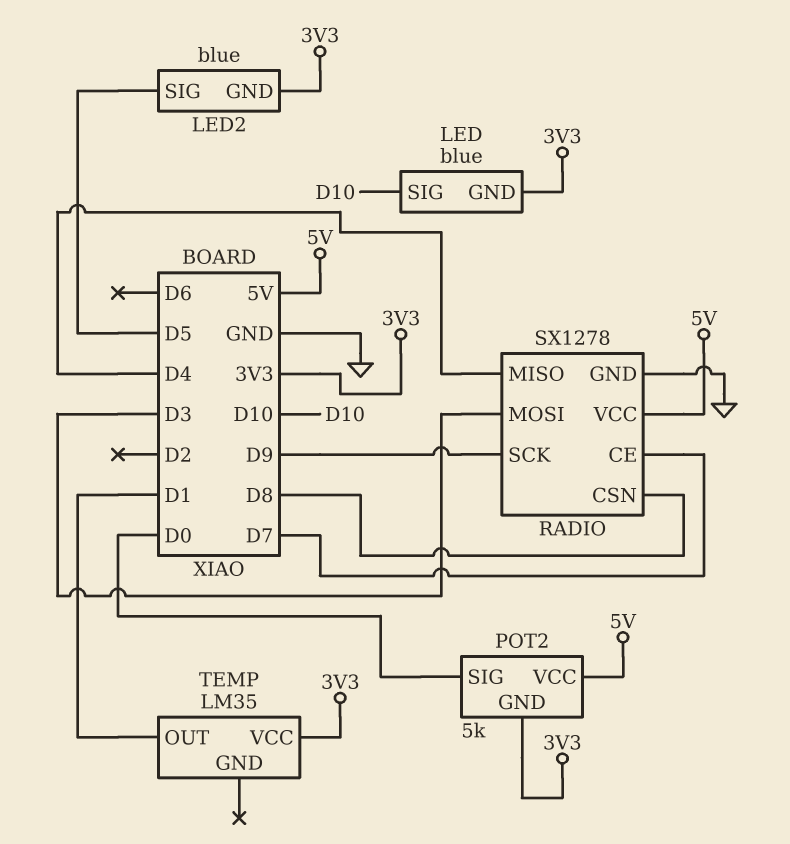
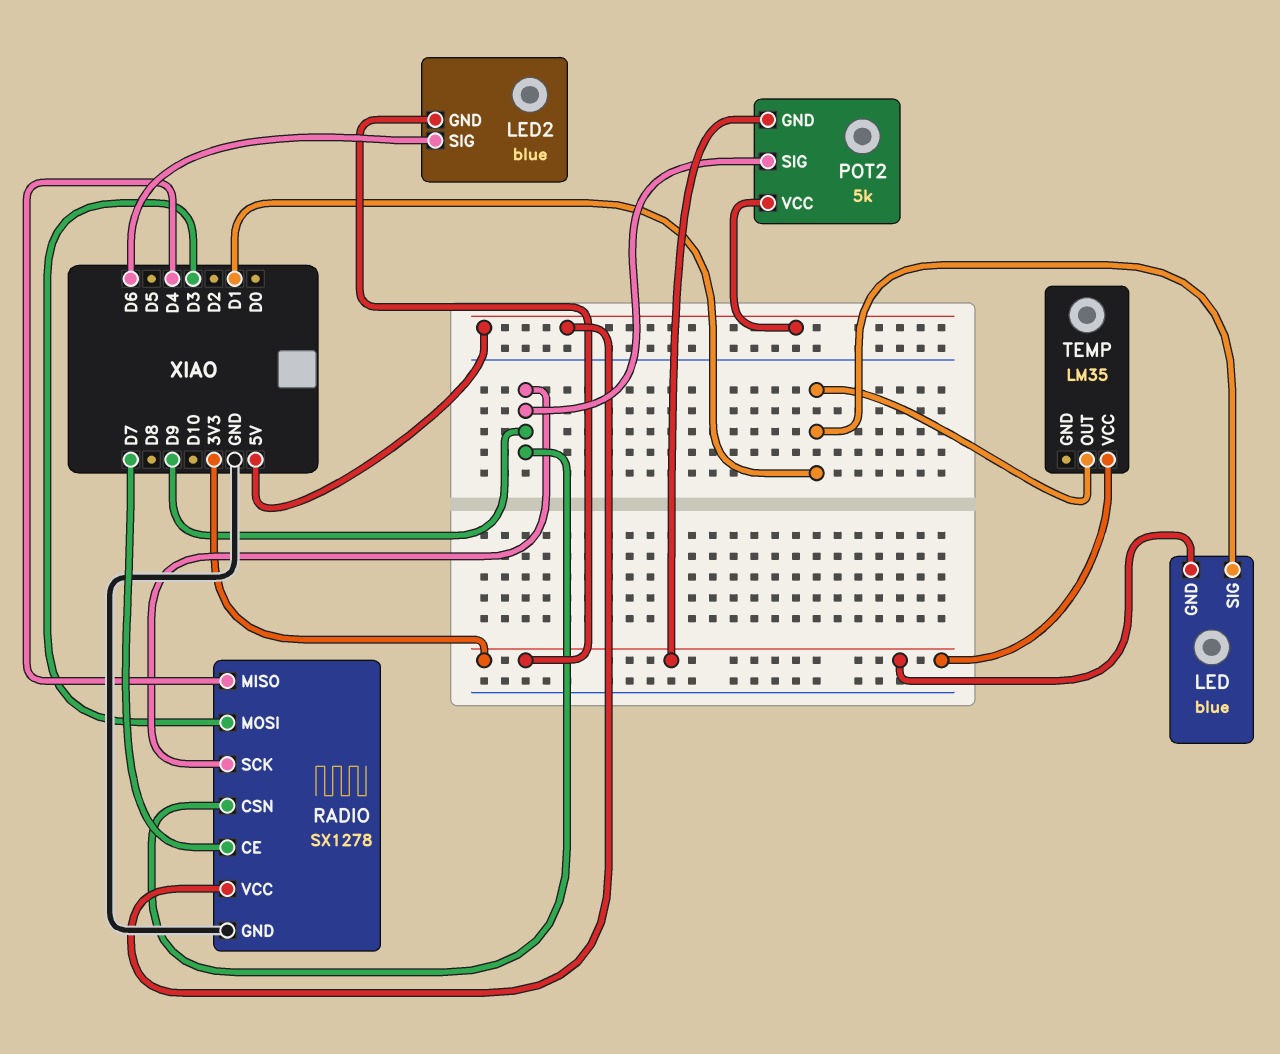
LED pin SIG: D10 -> D1
LED2 pin SIG: D5 -> D6
POT2 pin SIG: D0 -> D9
RADIO pin CSN: D8 -> D9

